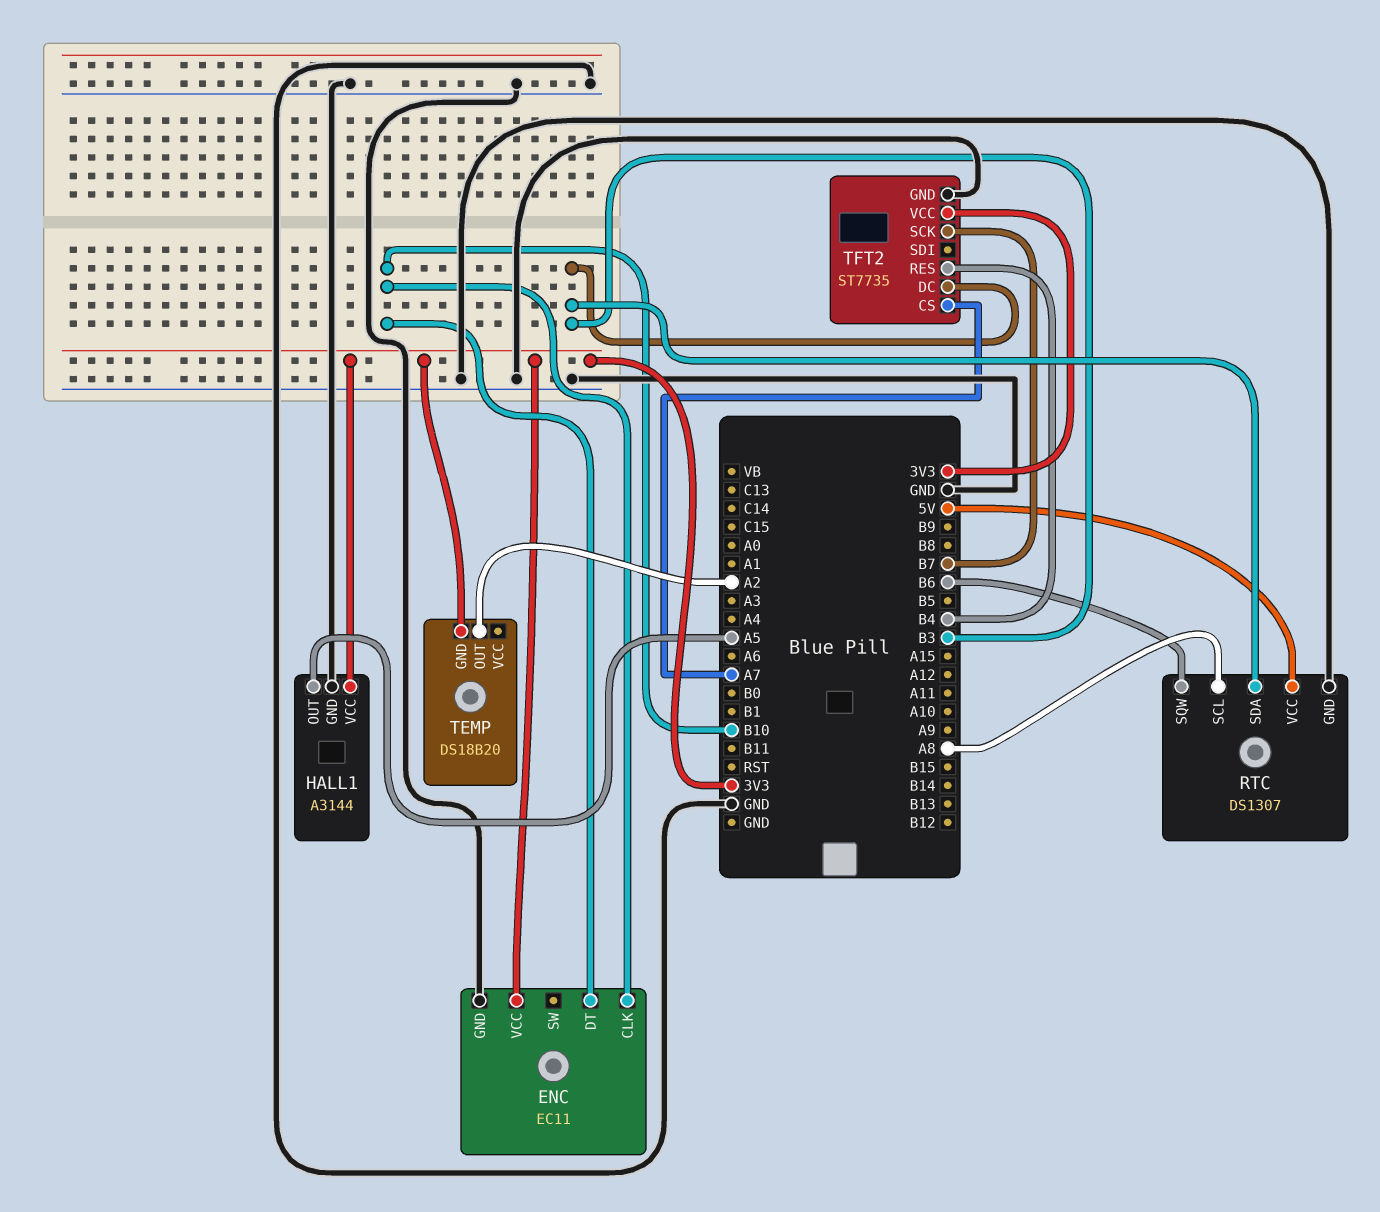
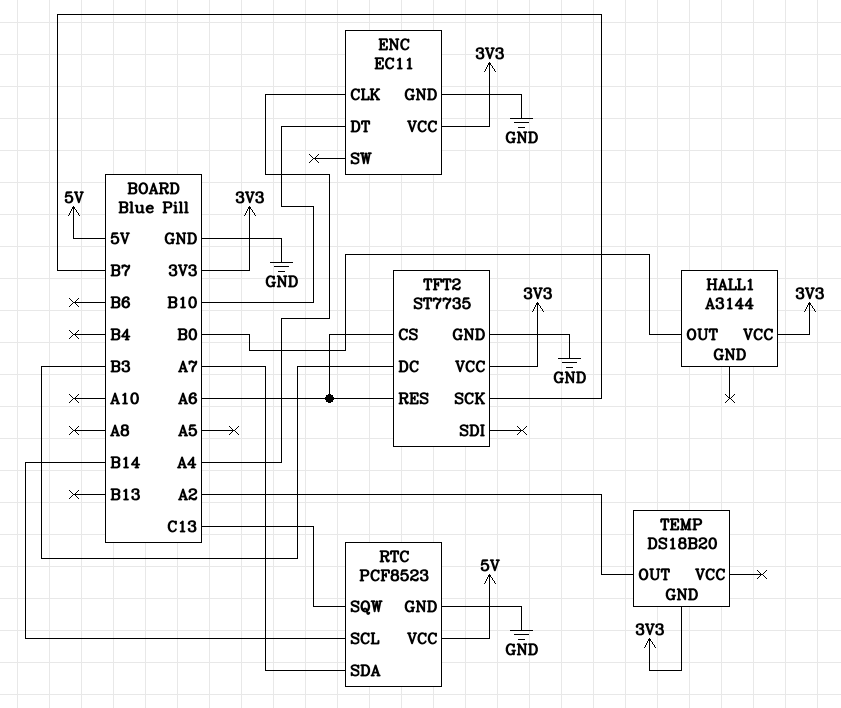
ENC pin CLK: B10 -> A4
HALL1 pin GND: GND -> none
HALL1 pin OUT: A5 -> B0
RTC: DS1307 -> PCF8523
RTC pin SCL: A8 -> B14
RTC pin SDA: B3 -> A7
RTC pin SQW: B6 -> C13
TFT2 pin CS: A7 -> A6
TFT2 pin RES: B4 -> A6

